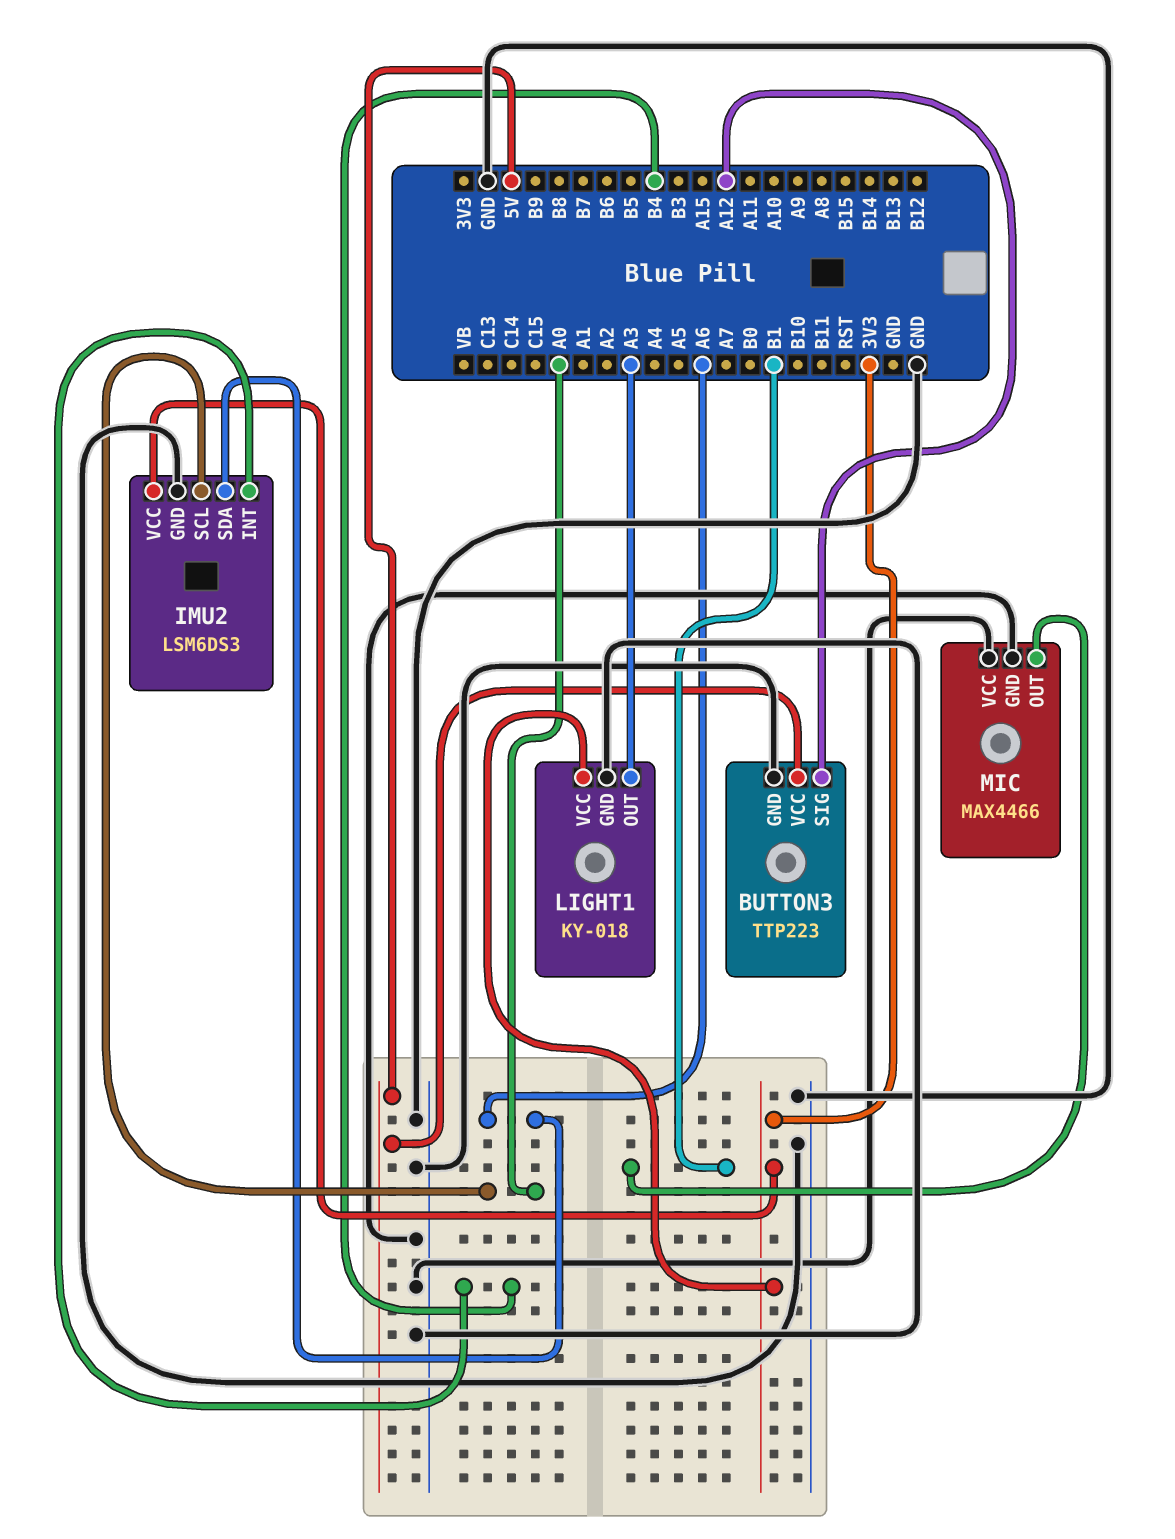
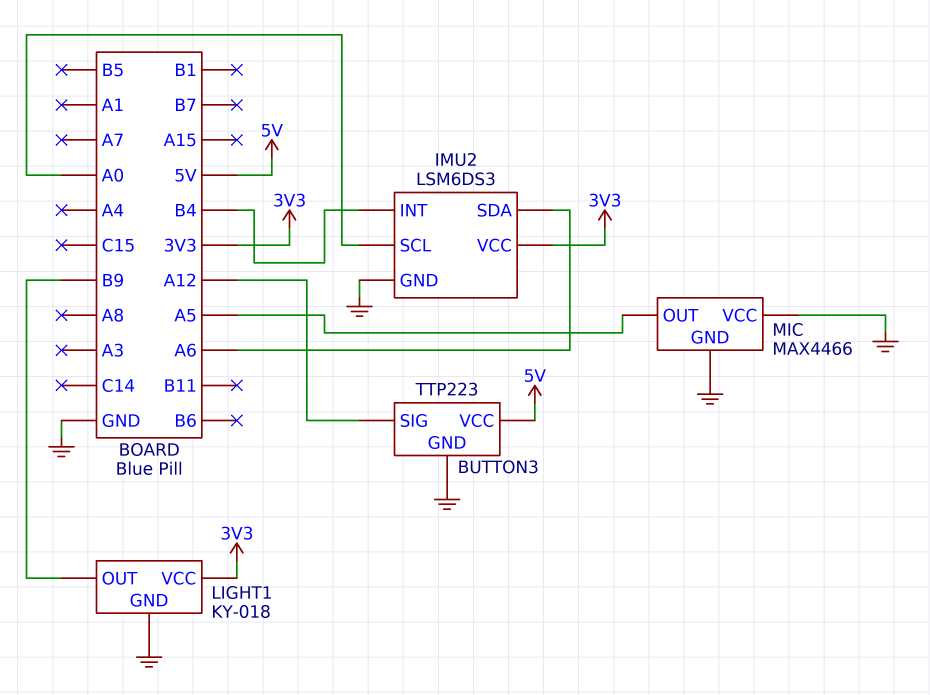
LIGHT1 pin OUT: A3 -> B9
MIC pin OUT: B1 -> A5

